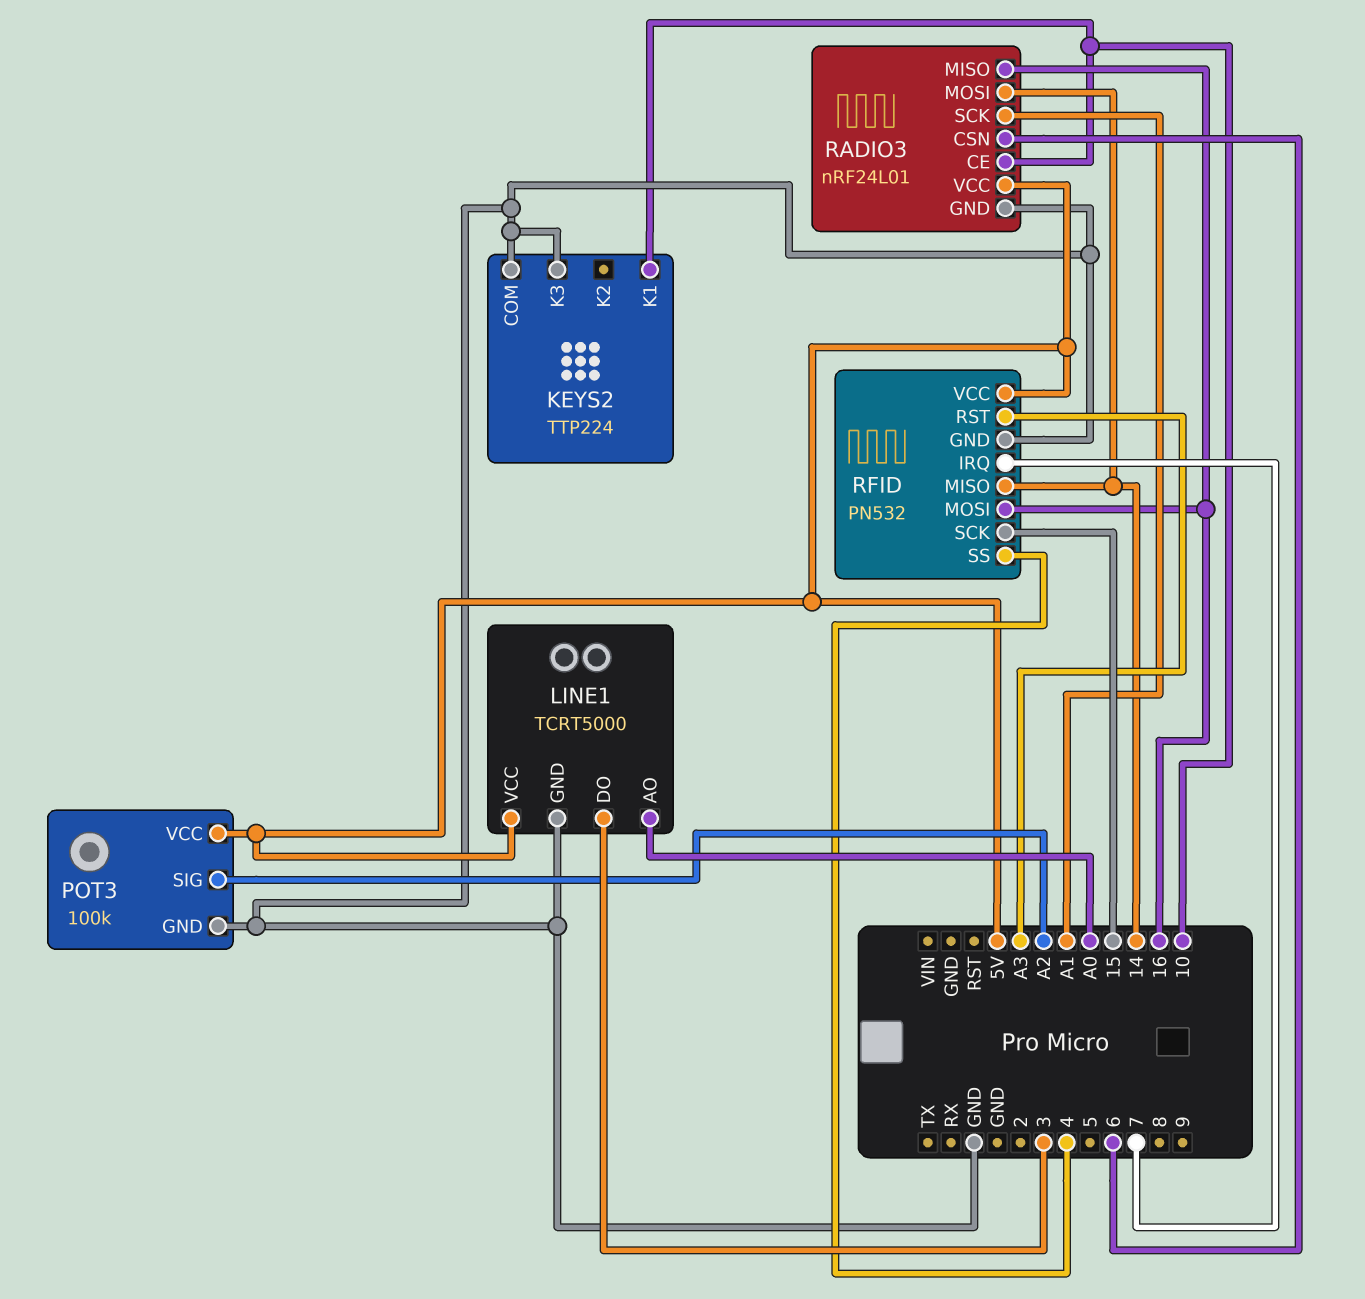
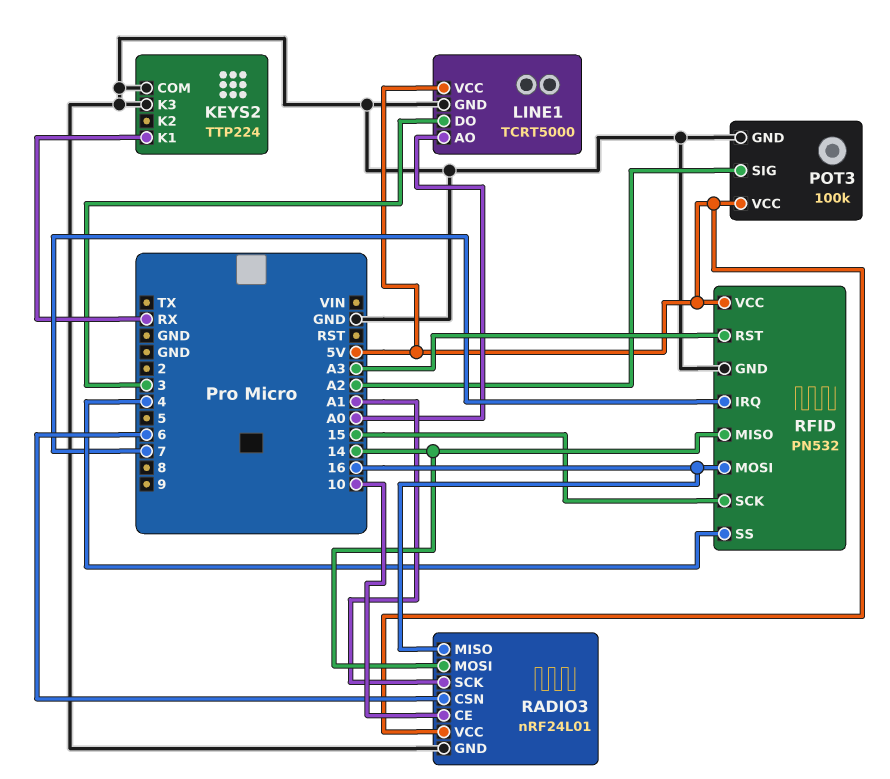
KEYS2 pin K1: 10 -> RX

